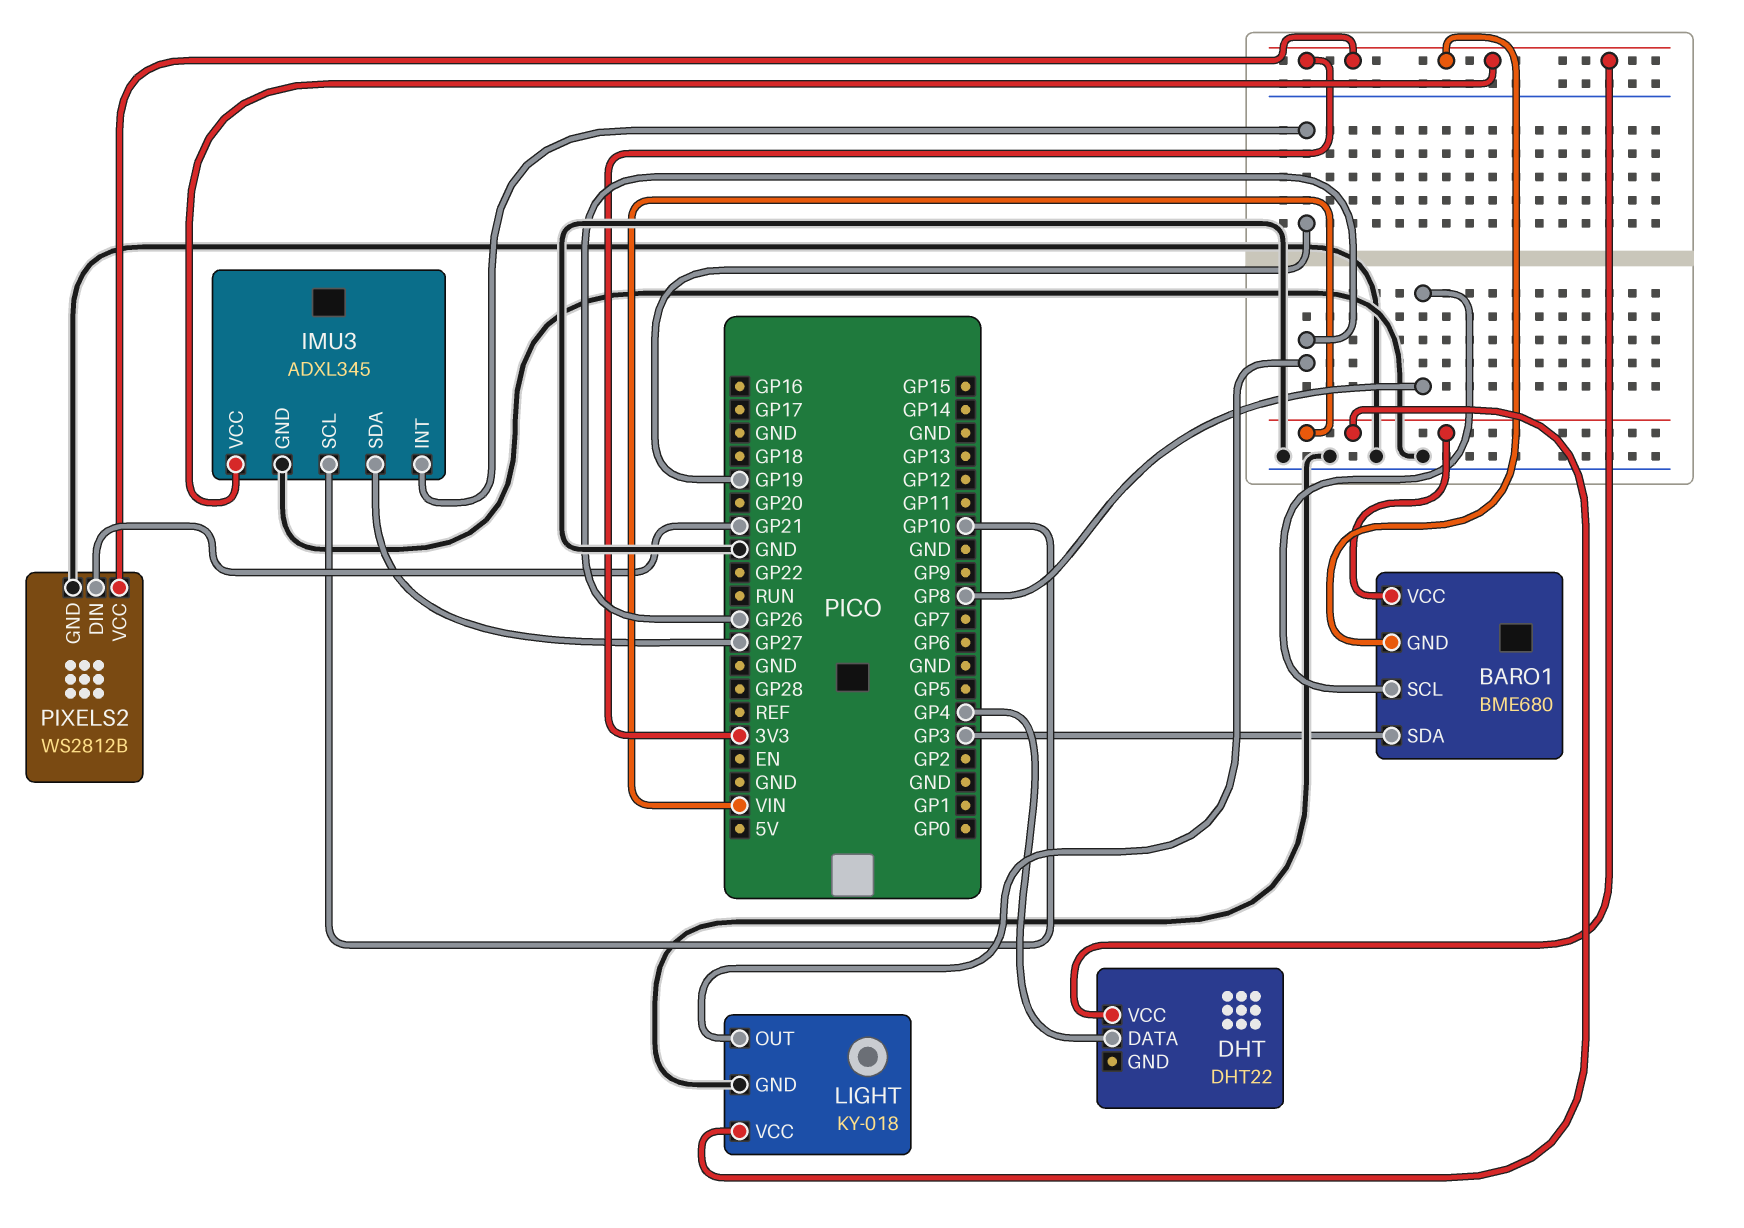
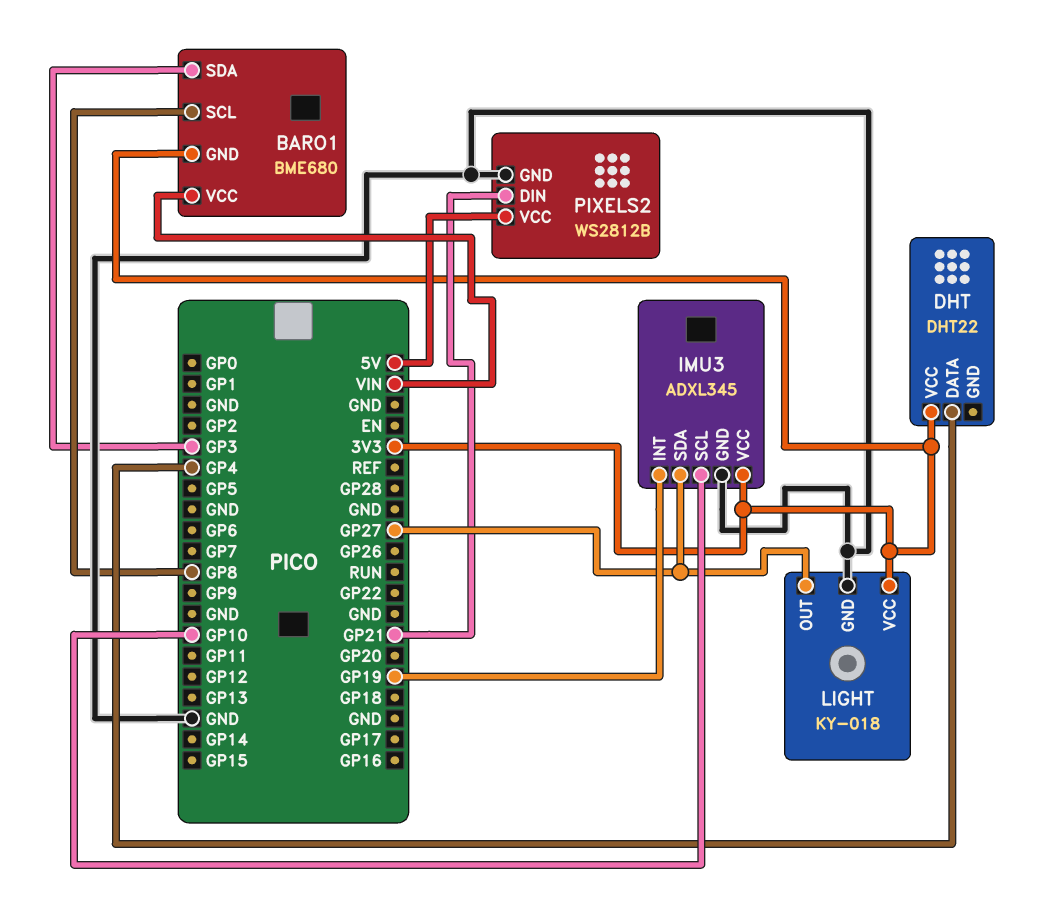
LIGHT pin OUT: GP26 -> GP27
LIGHT pin VCC: VIN -> 3V3
PIXELS2 pin VCC: 3V3 -> 5V

